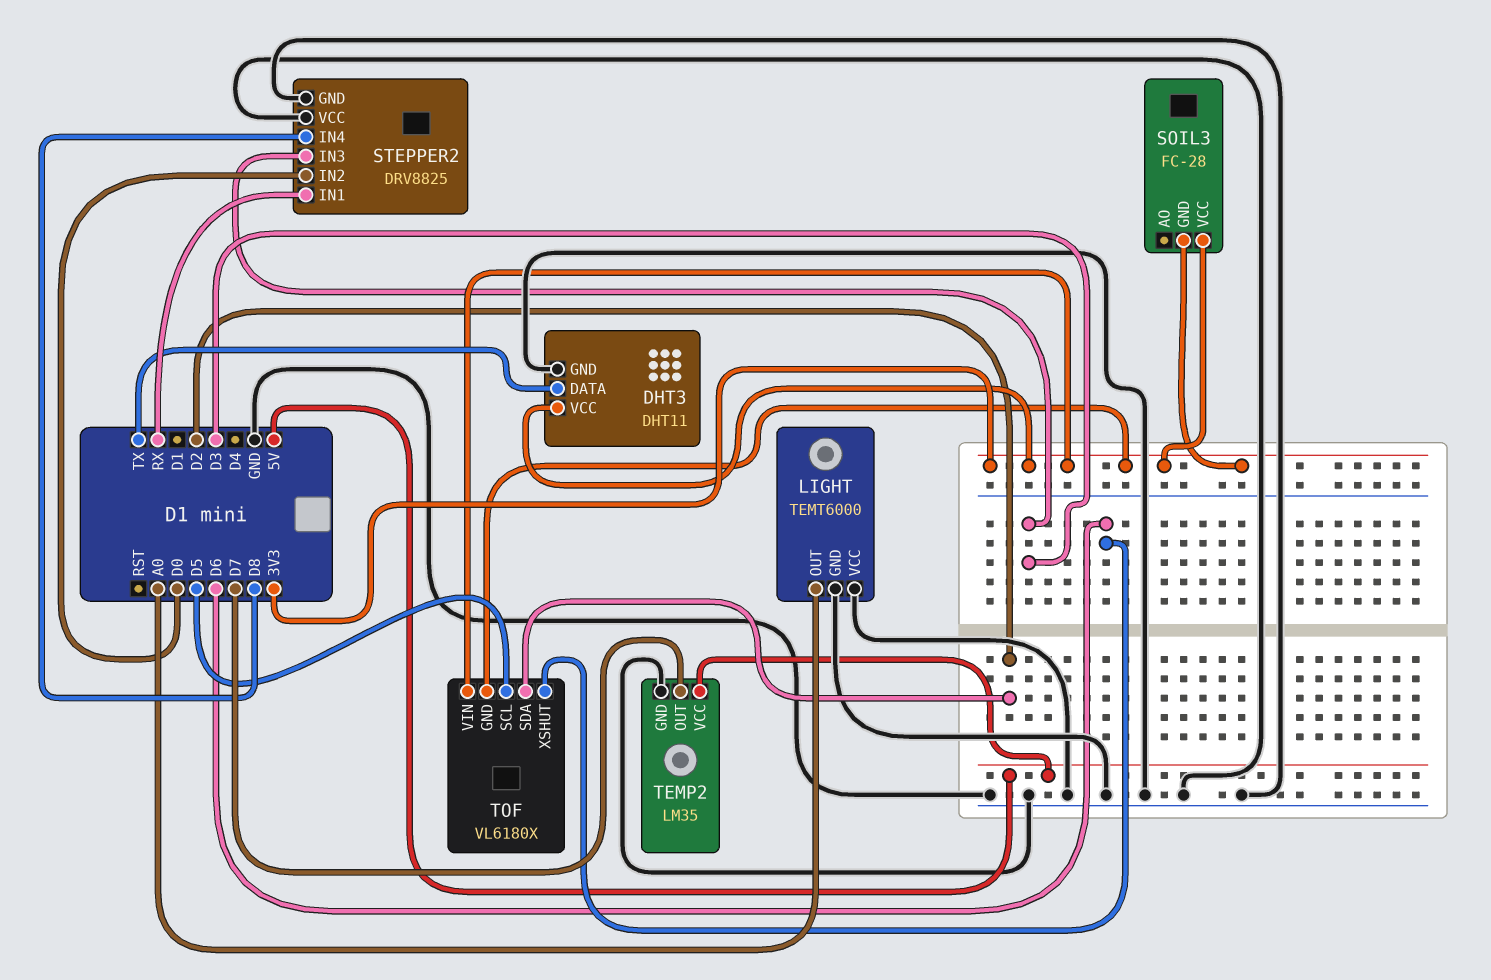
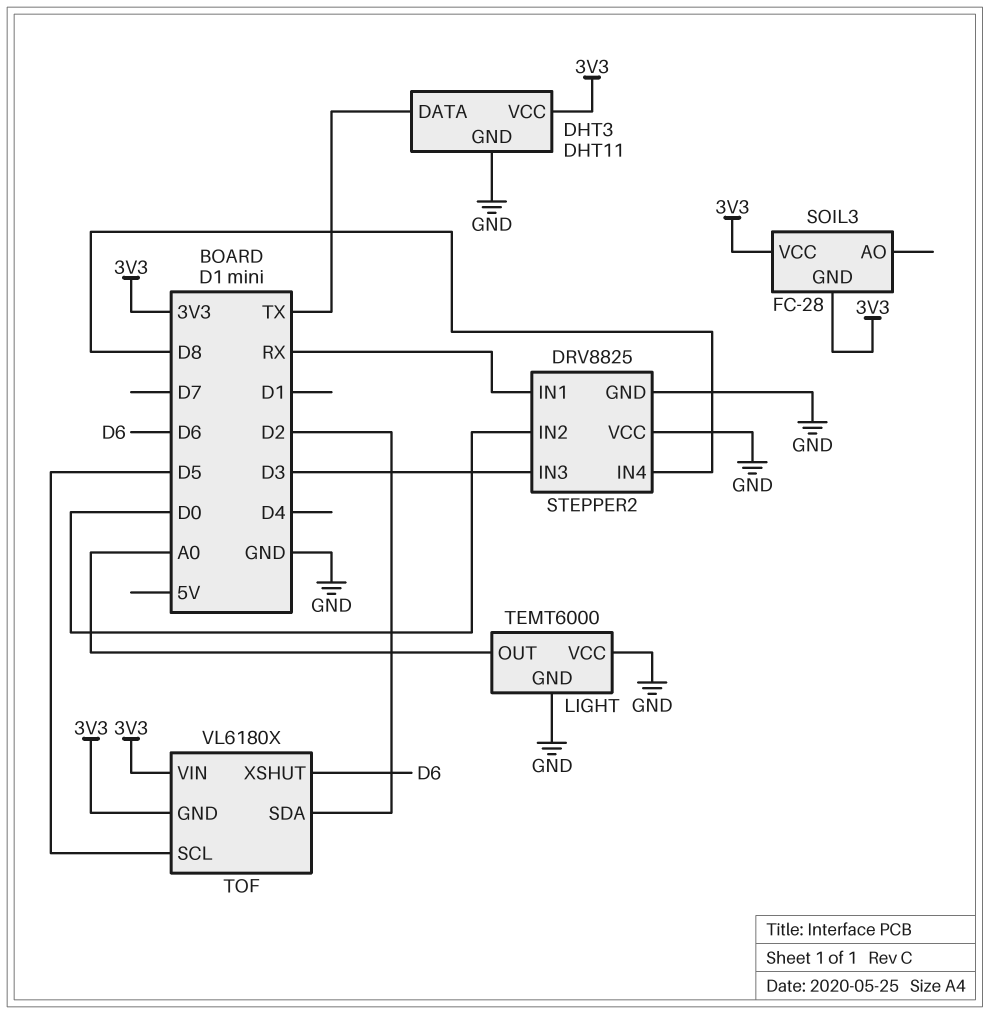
TEMP2: LM35 -> none
TEMP2 pin GND: GND -> none
TEMP2 pin OUT: D7 -> none
TEMP2 pin VCC: 5V -> none

